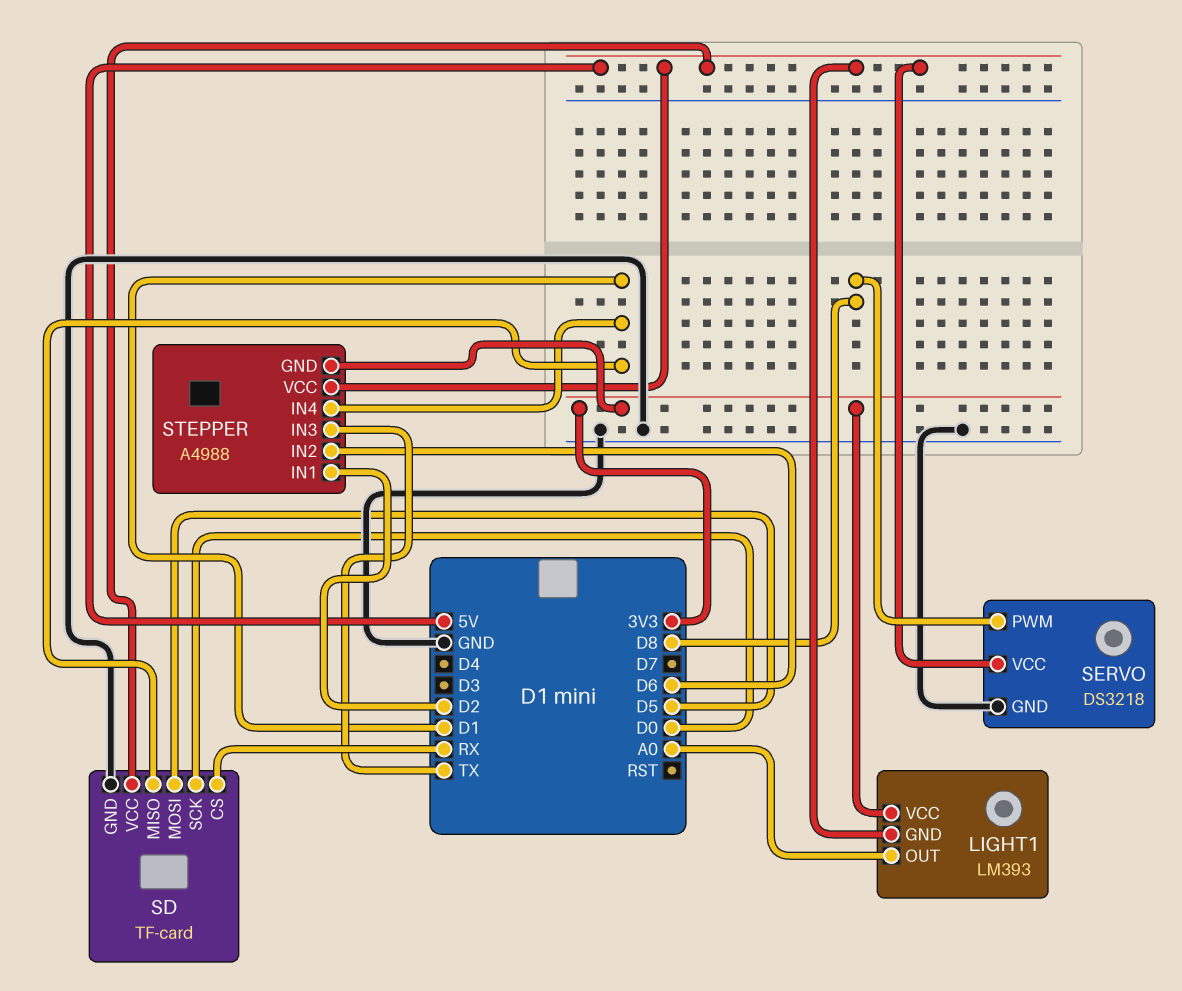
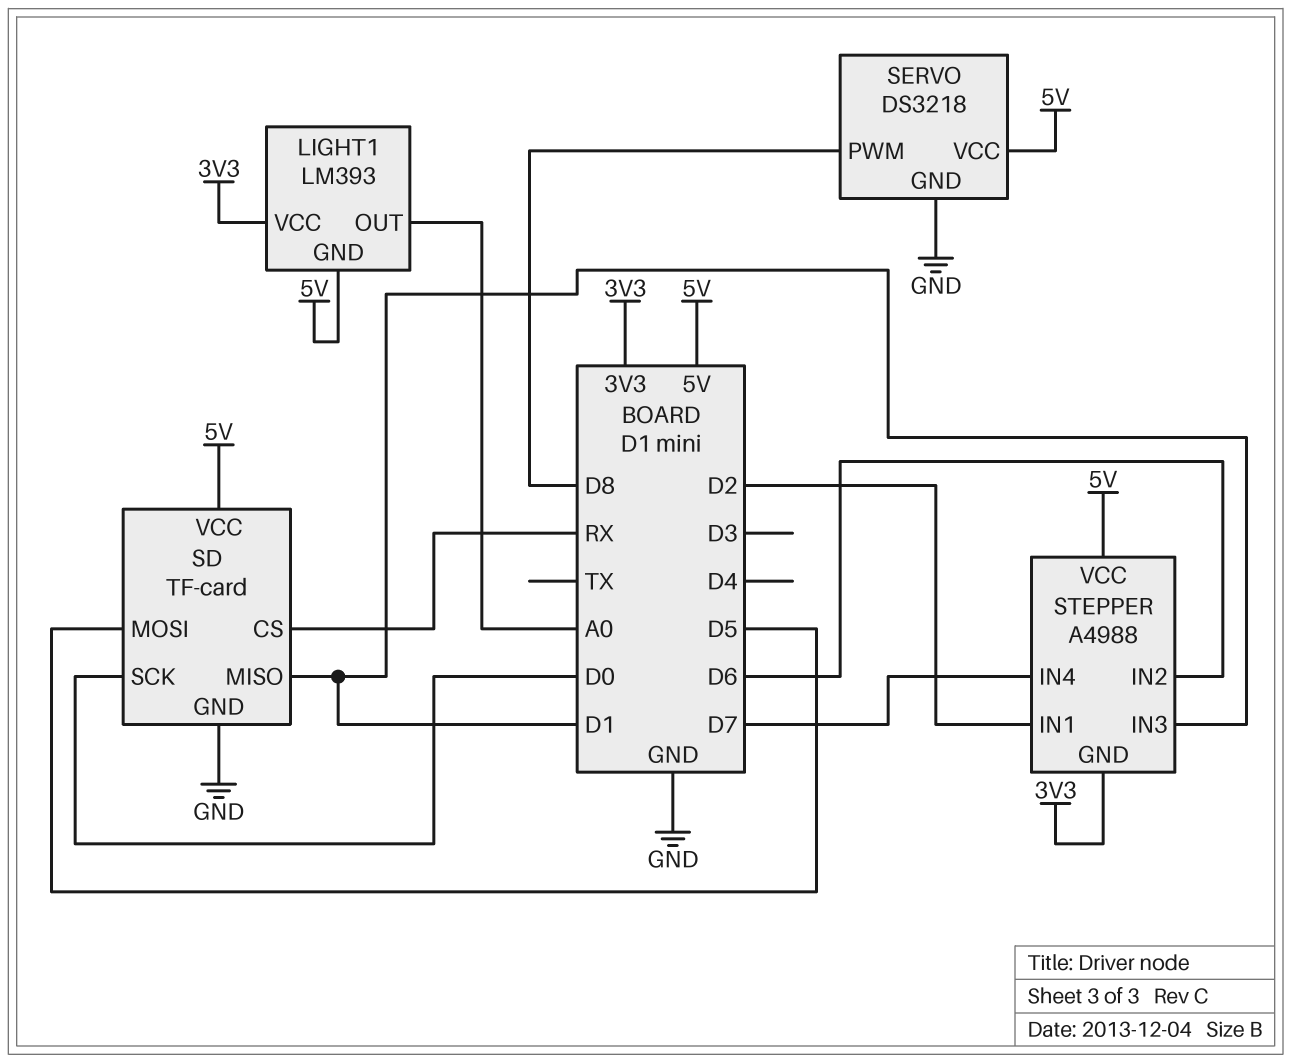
STEPPER pin IN3: TX -> D1
STEPPER pin IN4: D1 -> D7

